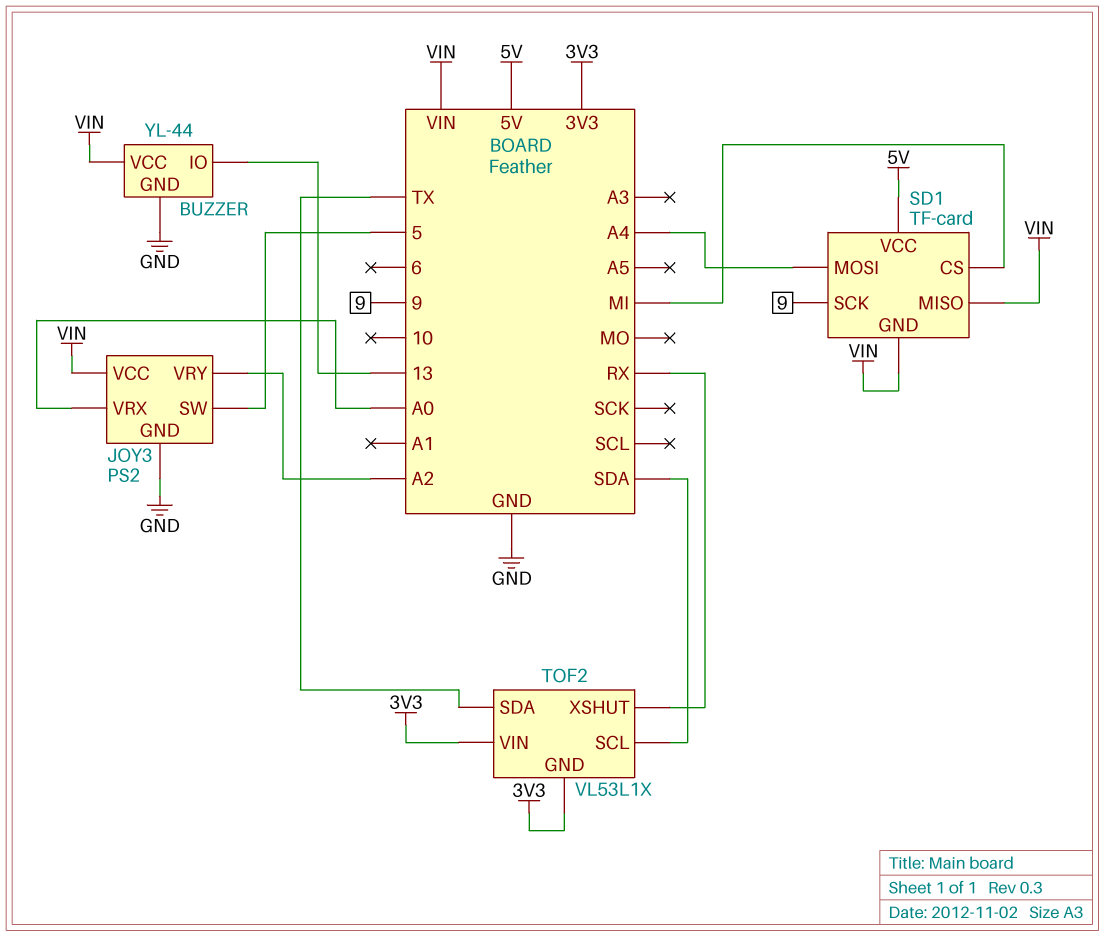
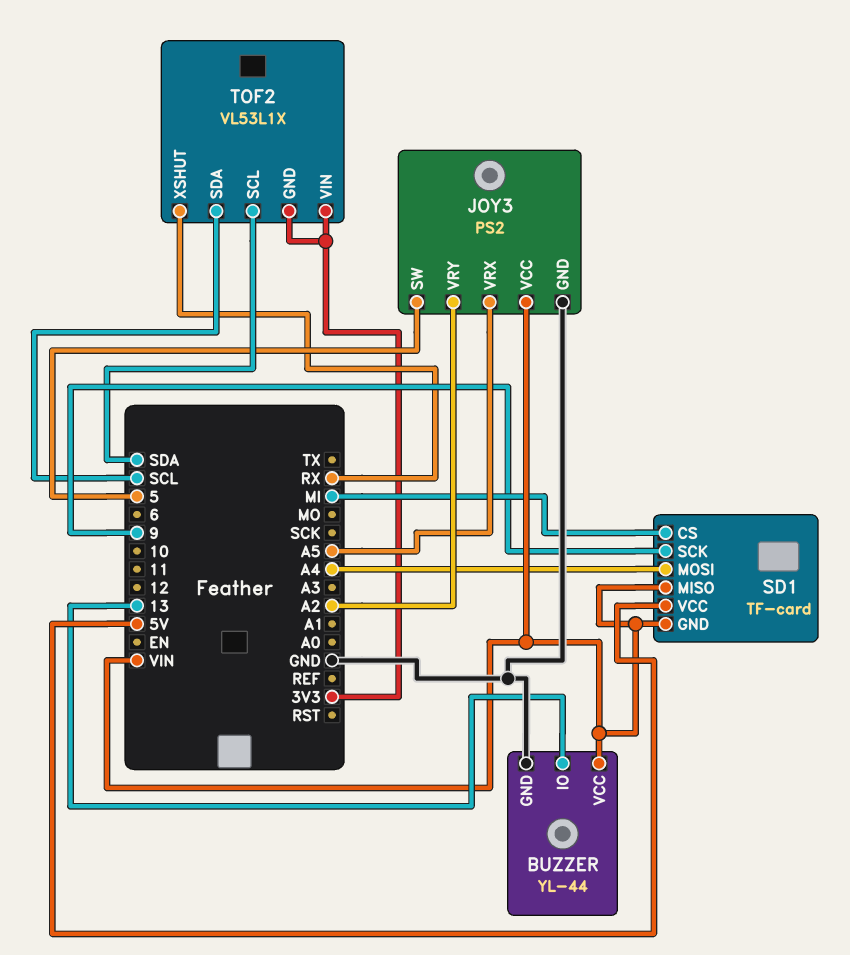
JOY3 pin VRX: A0 -> A5
TOF2 pin SDA: TX -> SCL

